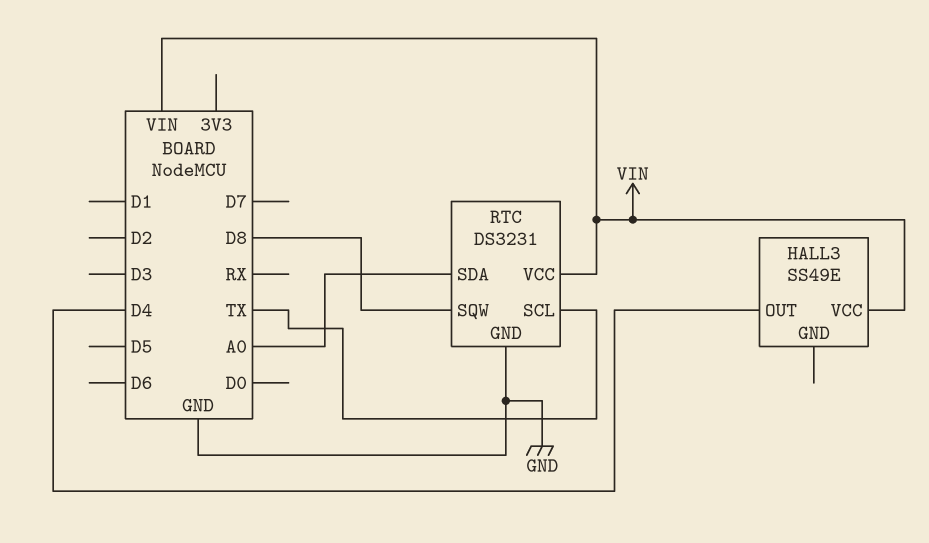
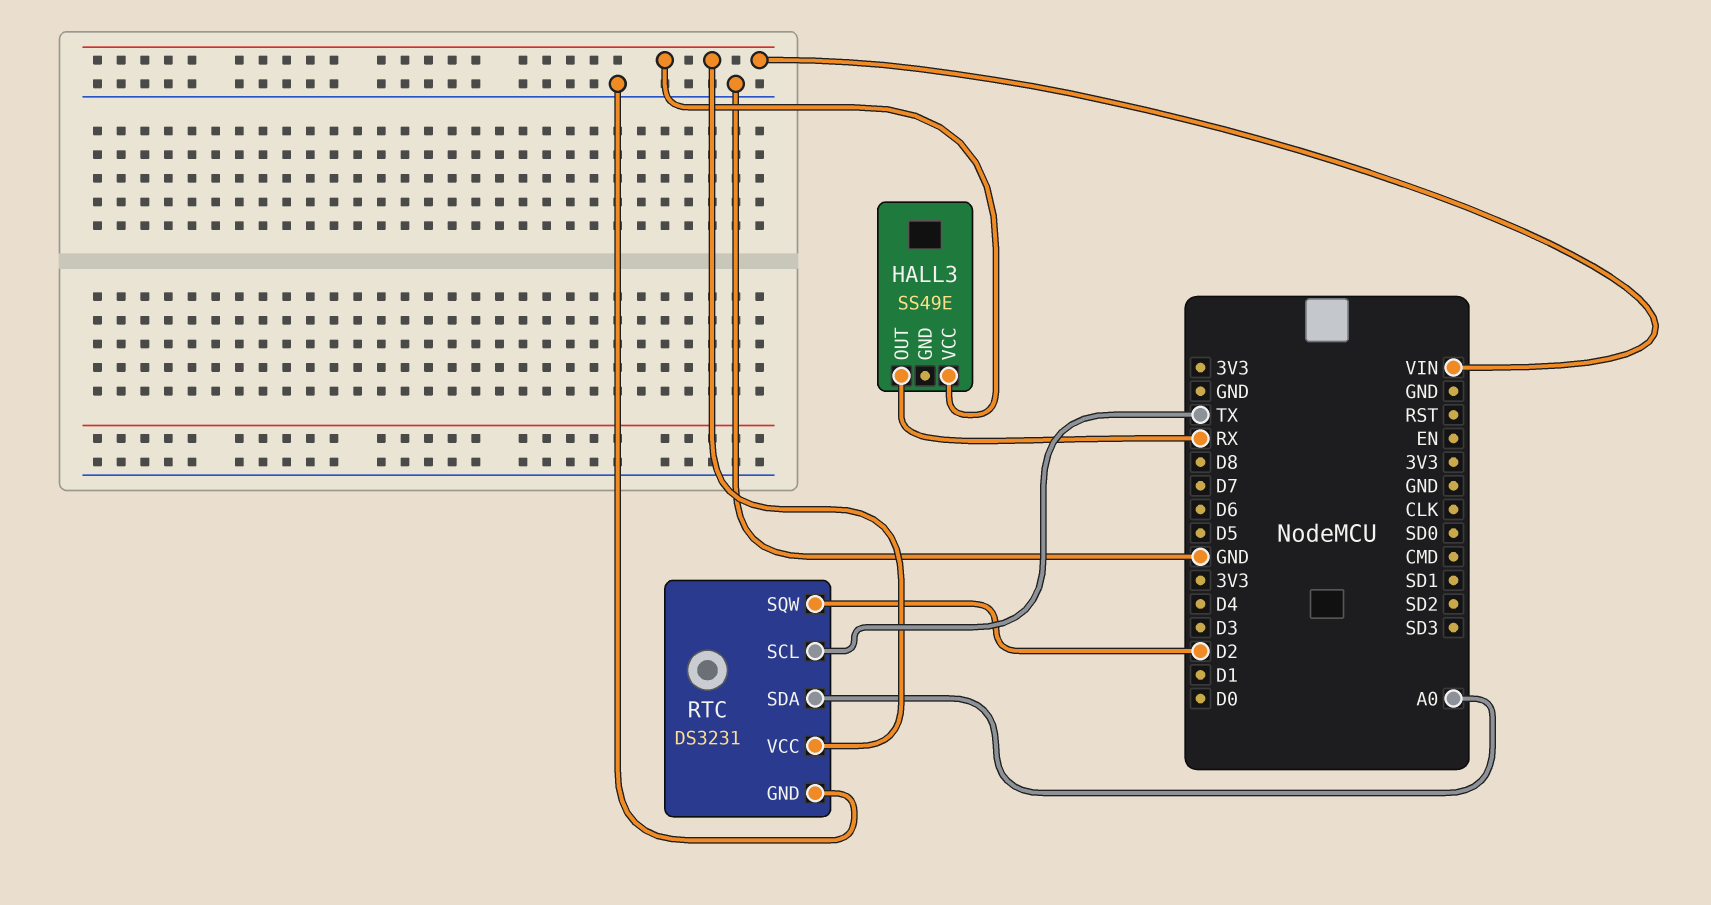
HALL3 pin OUT: D4 -> RX
RTC pin SQW: D8 -> D2

